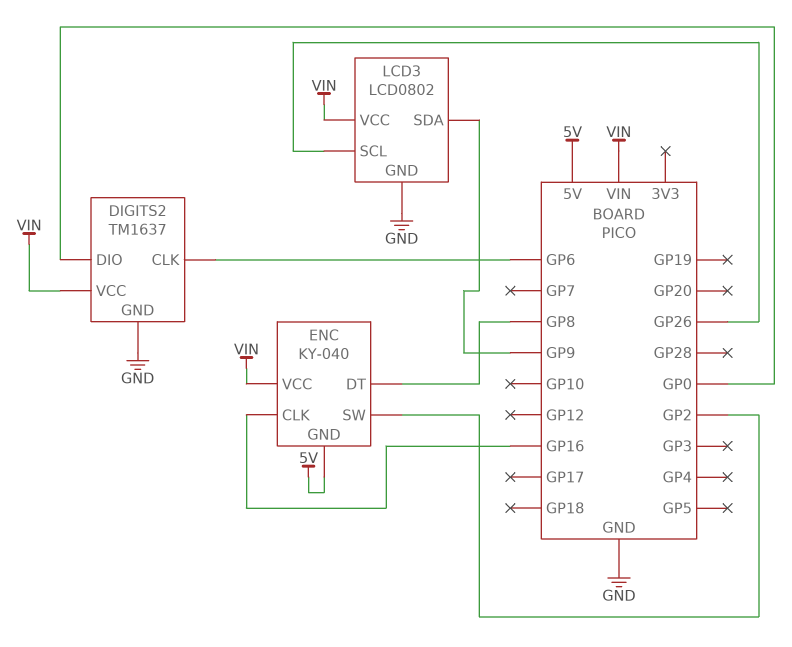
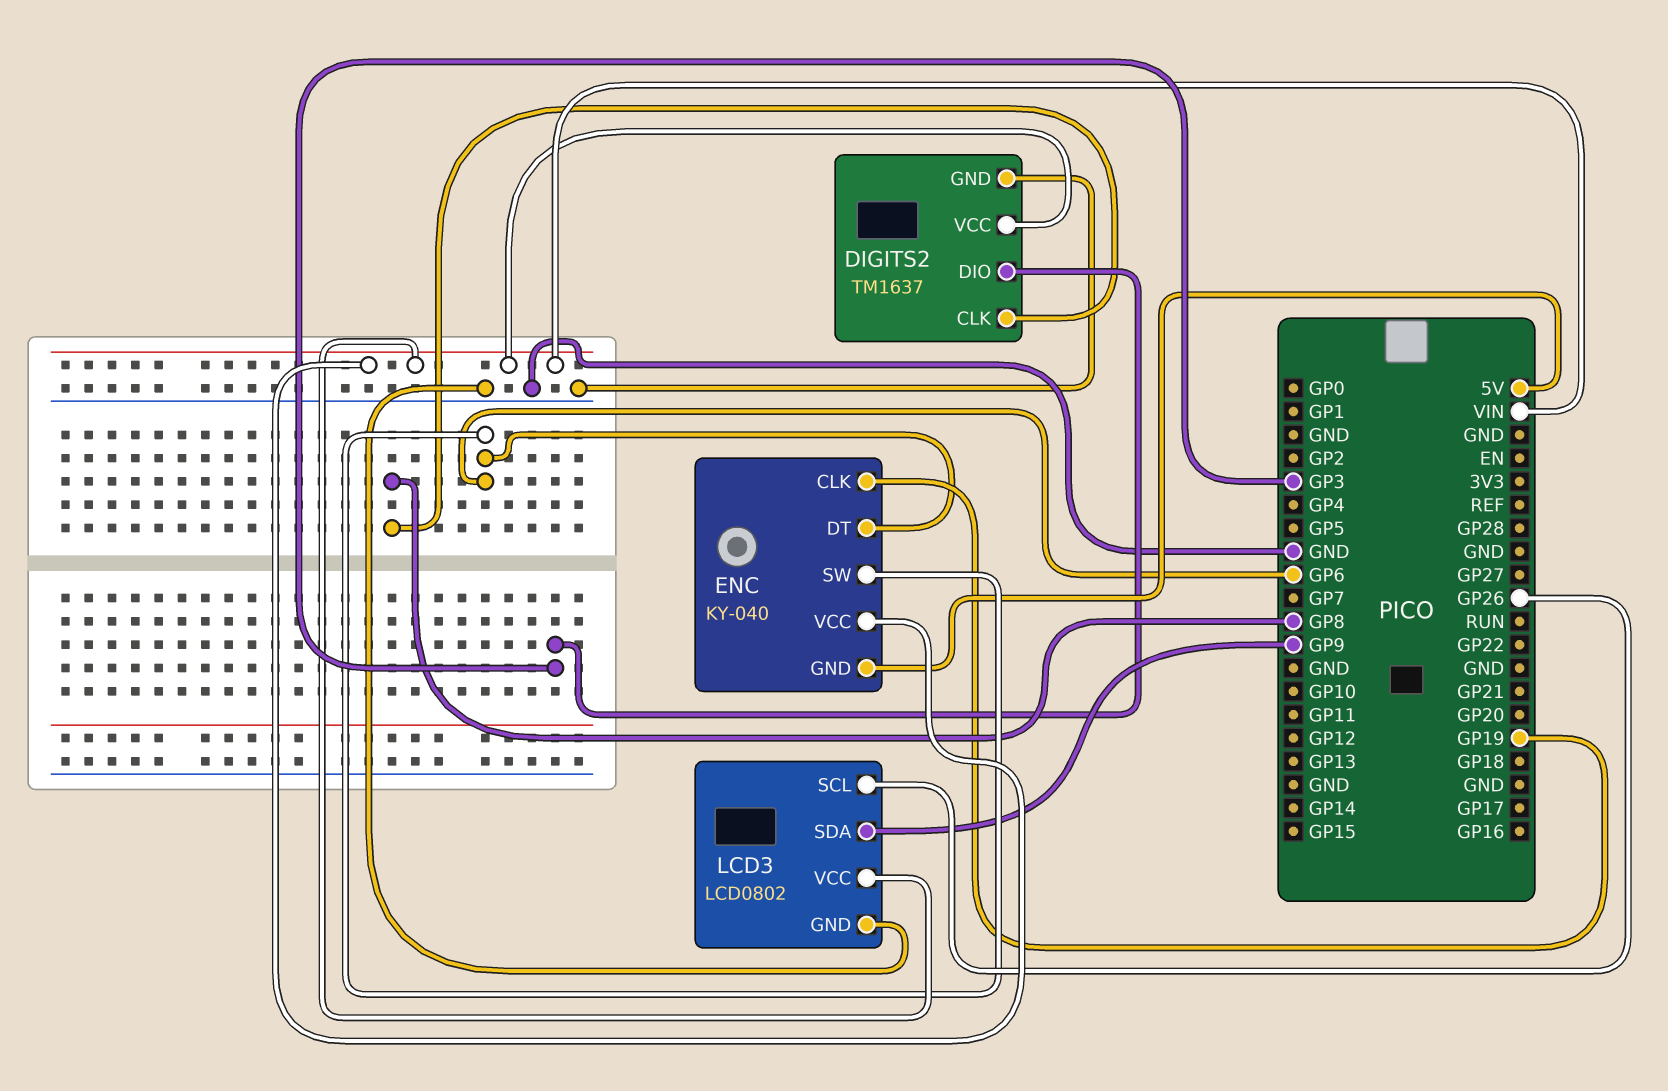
DIGITS2 pin CLK: GP6 -> GP8
DIGITS2 pin DIO: GP0 -> GP3
ENC pin CLK: GP16 -> GP19
ENC pin DT: GP8 -> GP6
ENC pin SW: GP2 -> GP6

